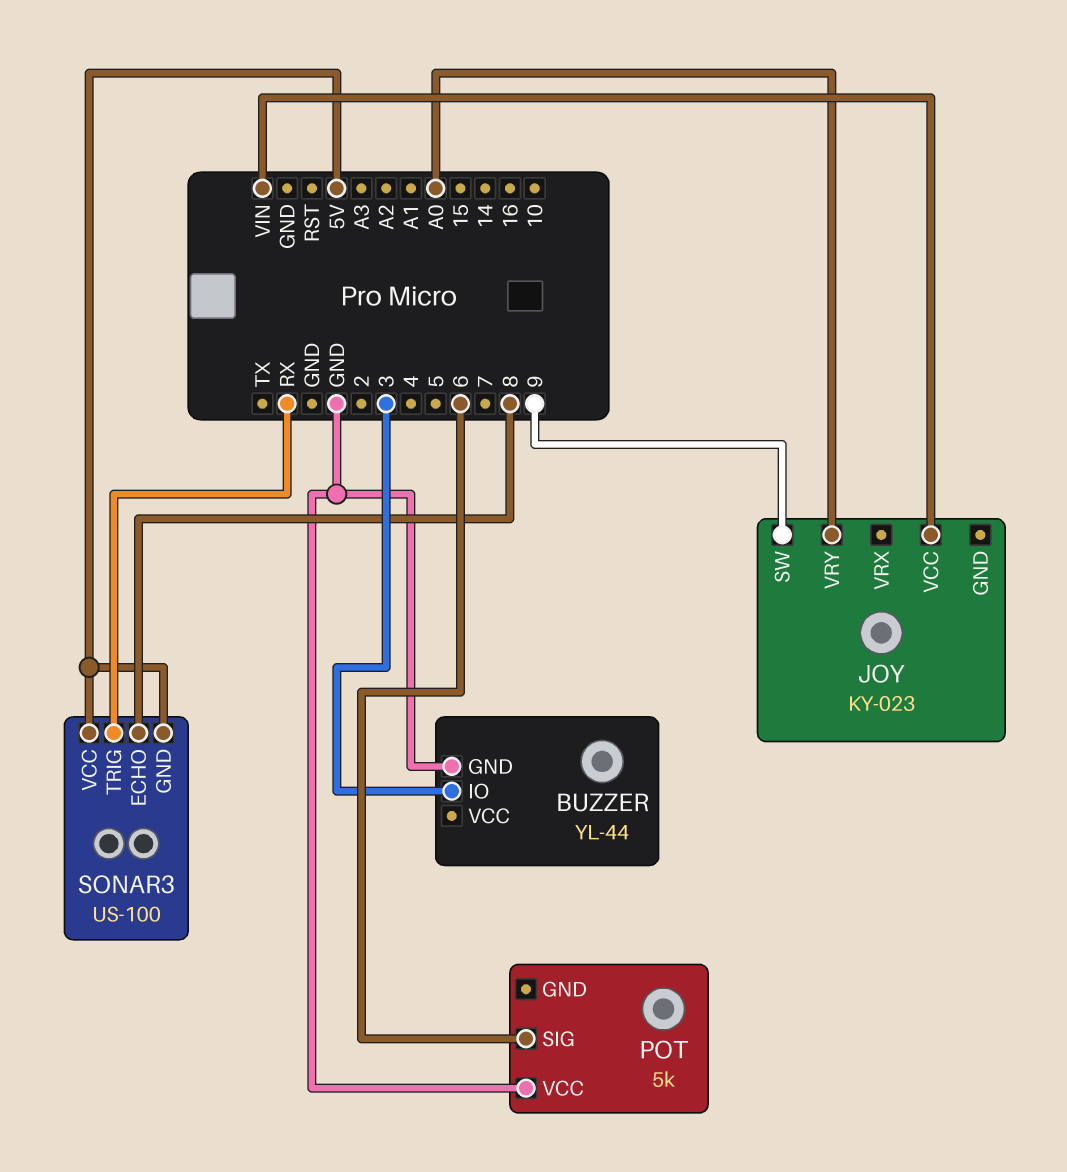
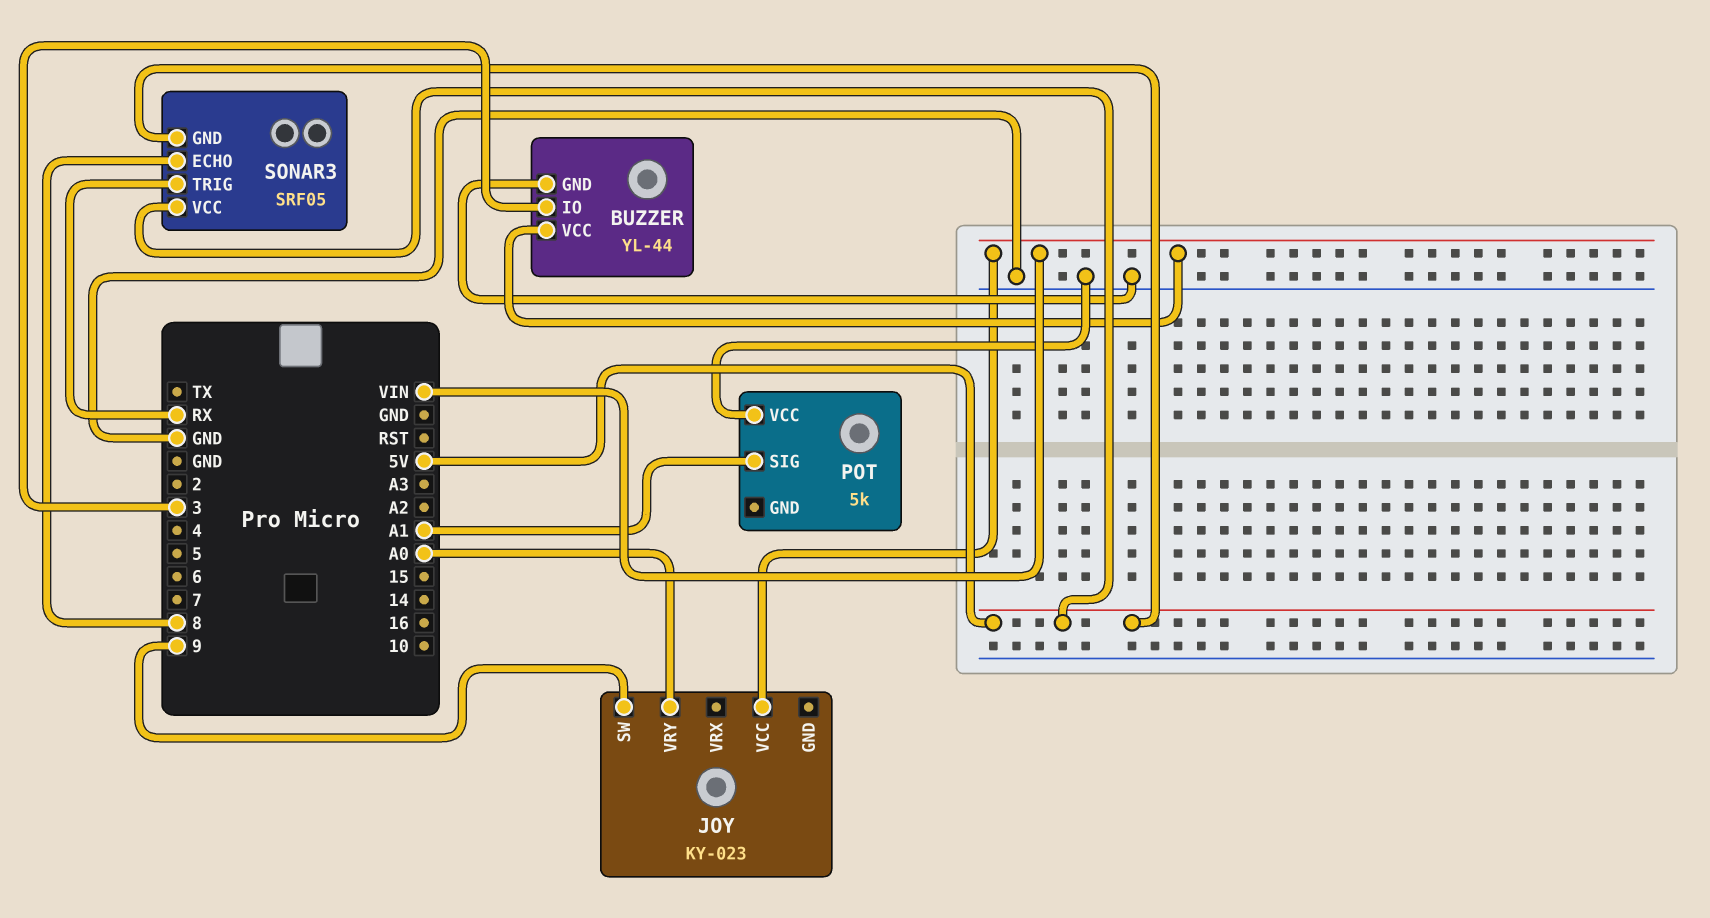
BUZZER pin VCC: none -> VIN
POT pin SIG: 6 -> A1
SONAR3: US-100 -> SRF05

